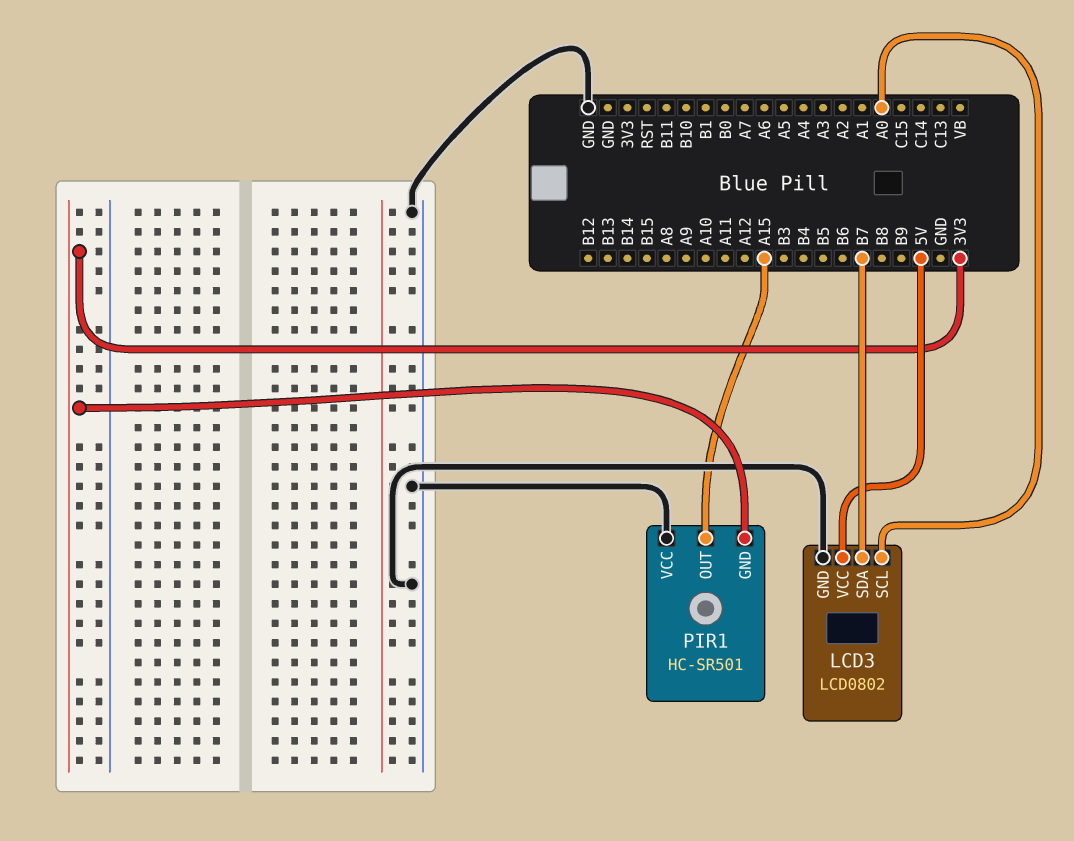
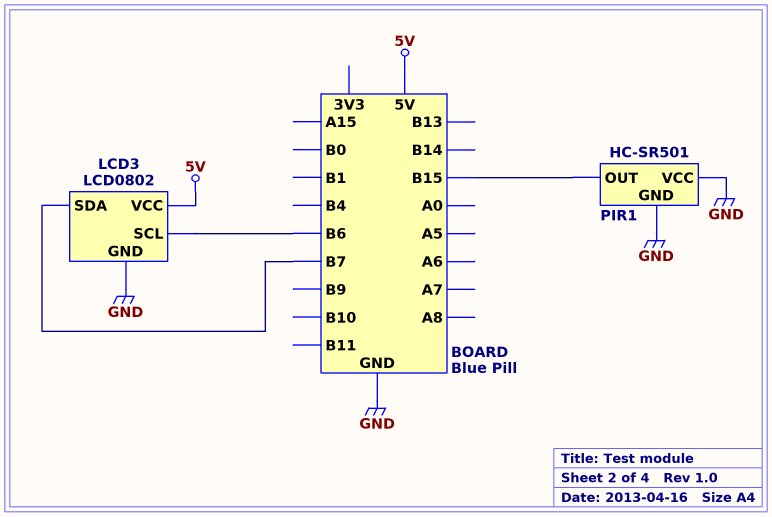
LCD3 pin SCL: A0 -> B6
PIR1 pin GND: 3V3 -> GND
PIR1 pin OUT: A15 -> B15

